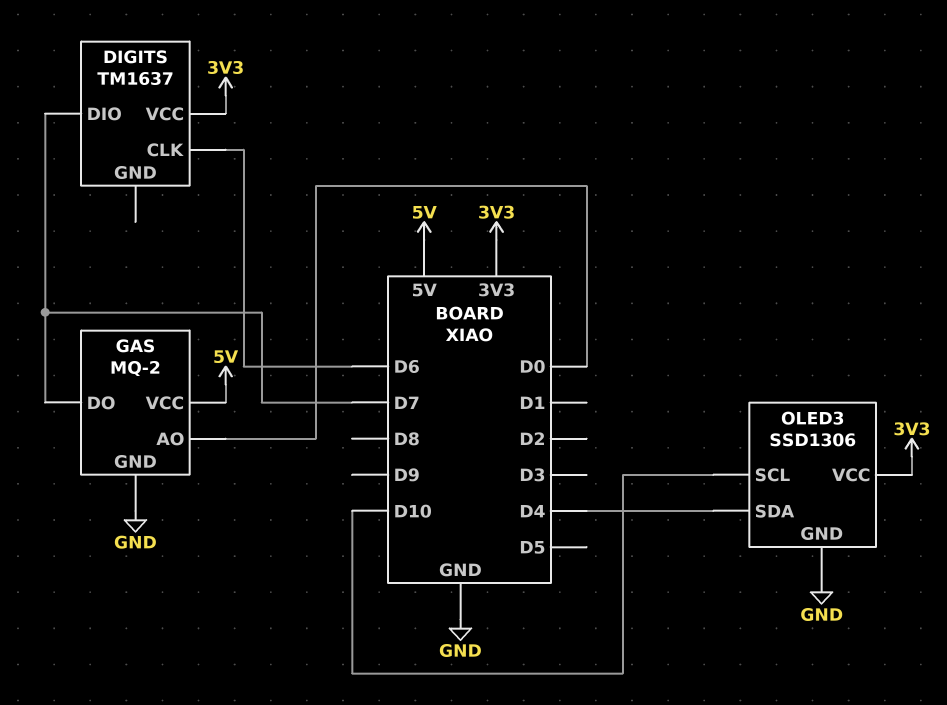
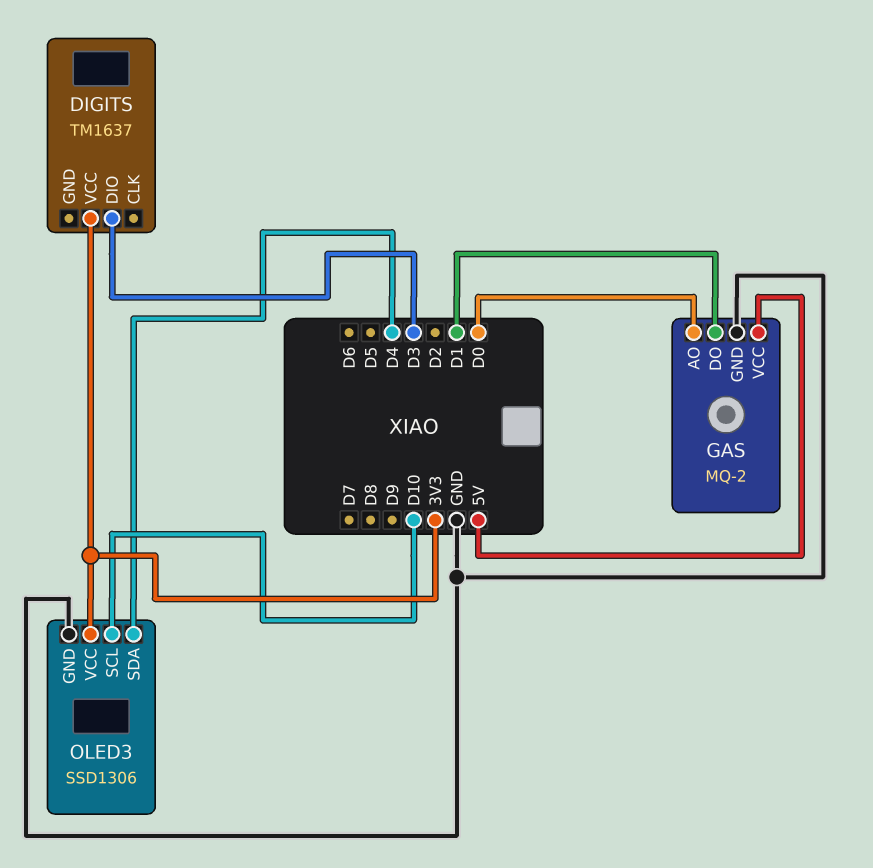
DIGITS pin CLK: D6 -> none
DIGITS pin DIO: D7 -> D3
GAS pin DO: D7 -> D1

